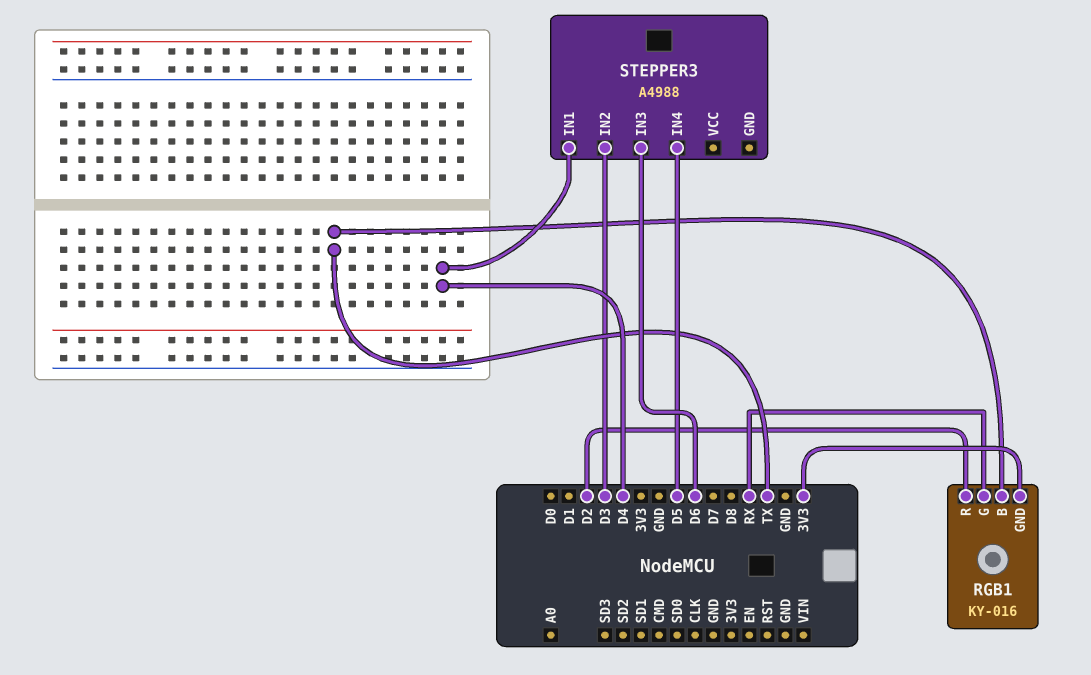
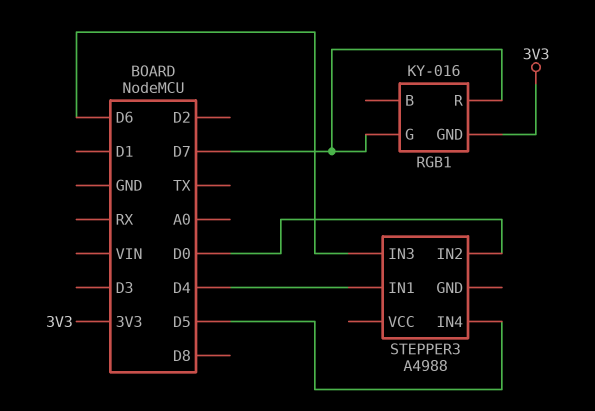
RGB1 pin B: TX -> none
RGB1 pin G: RX -> D7
RGB1 pin R: D2 -> D7
STEPPER3 pin IN2: D3 -> D0

